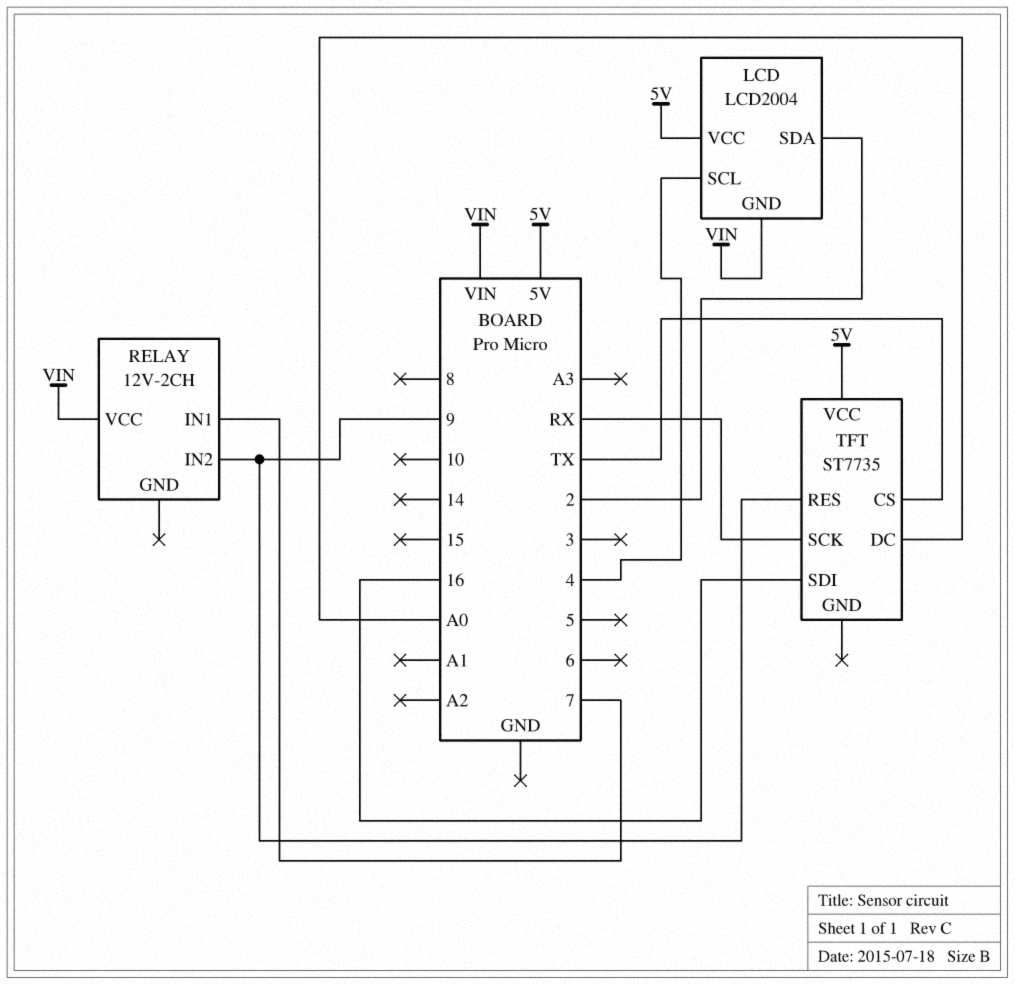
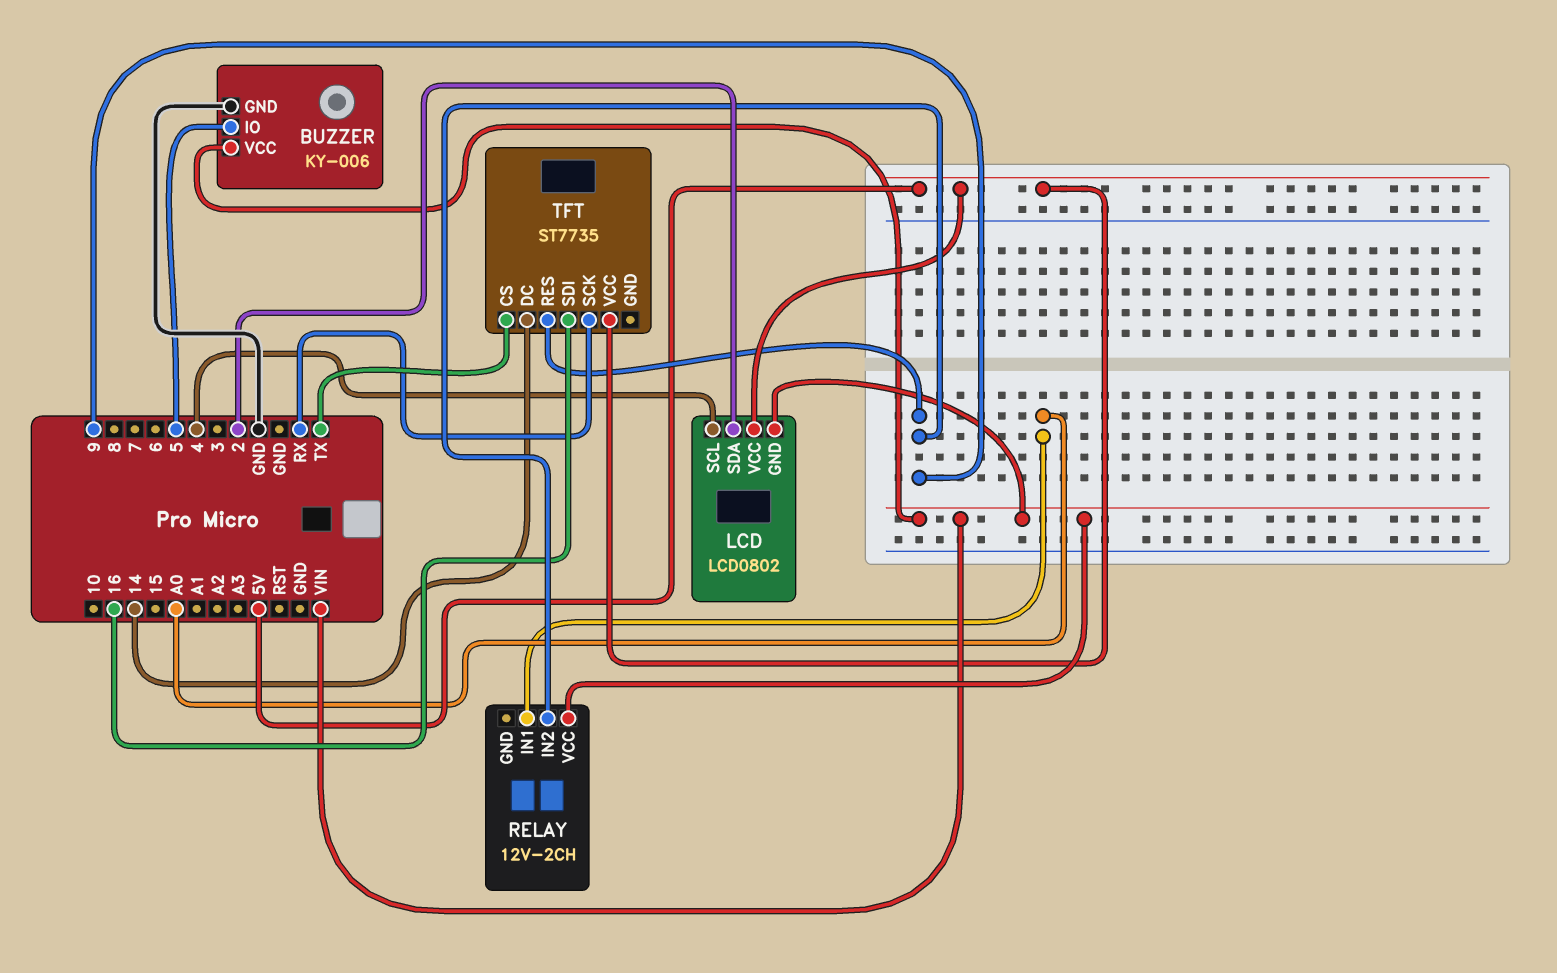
BUZZER: none -> KY-006
BUZZER pin GND: none -> GND
BUZZER pin IO: none -> 5
BUZZER pin VCC: none -> VIN
LCD: LCD2004 -> LCD0802
RELAY pin IN1: 7 -> A0
TFT pin DC: A0 -> 14

